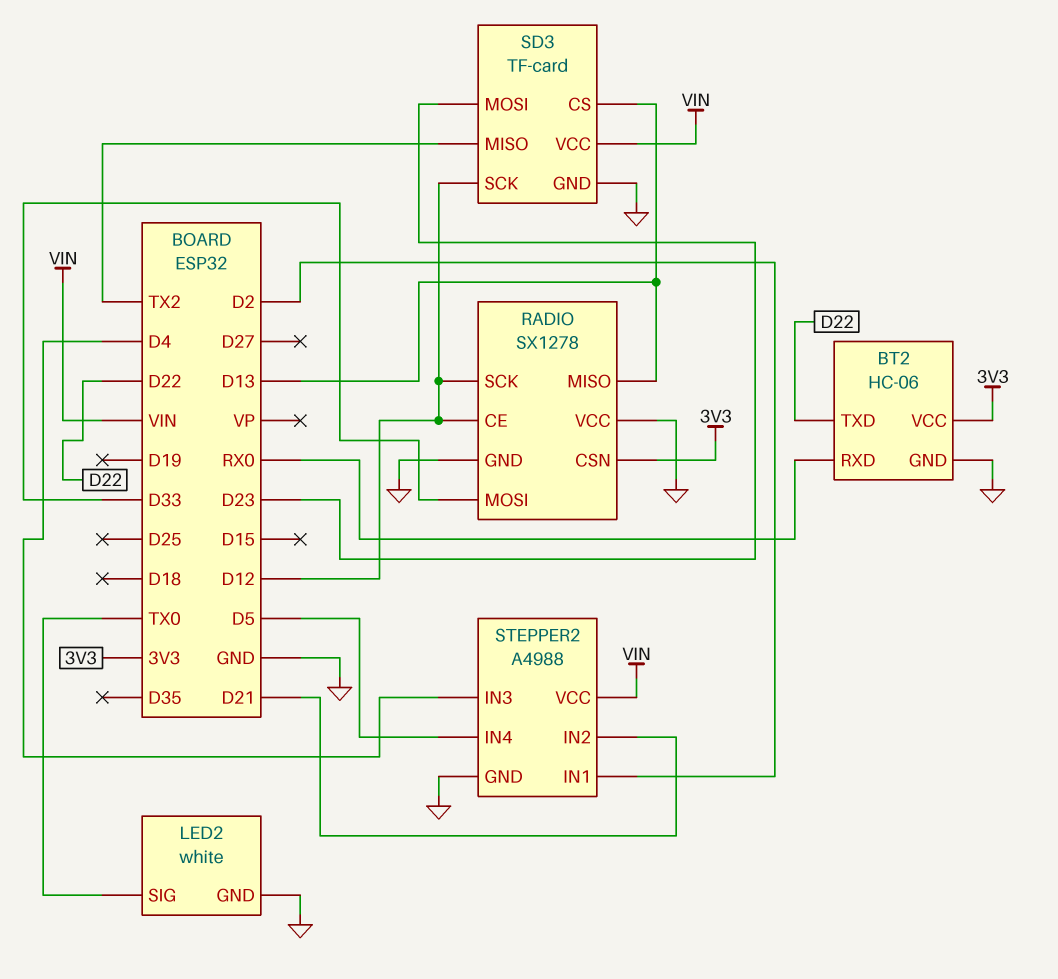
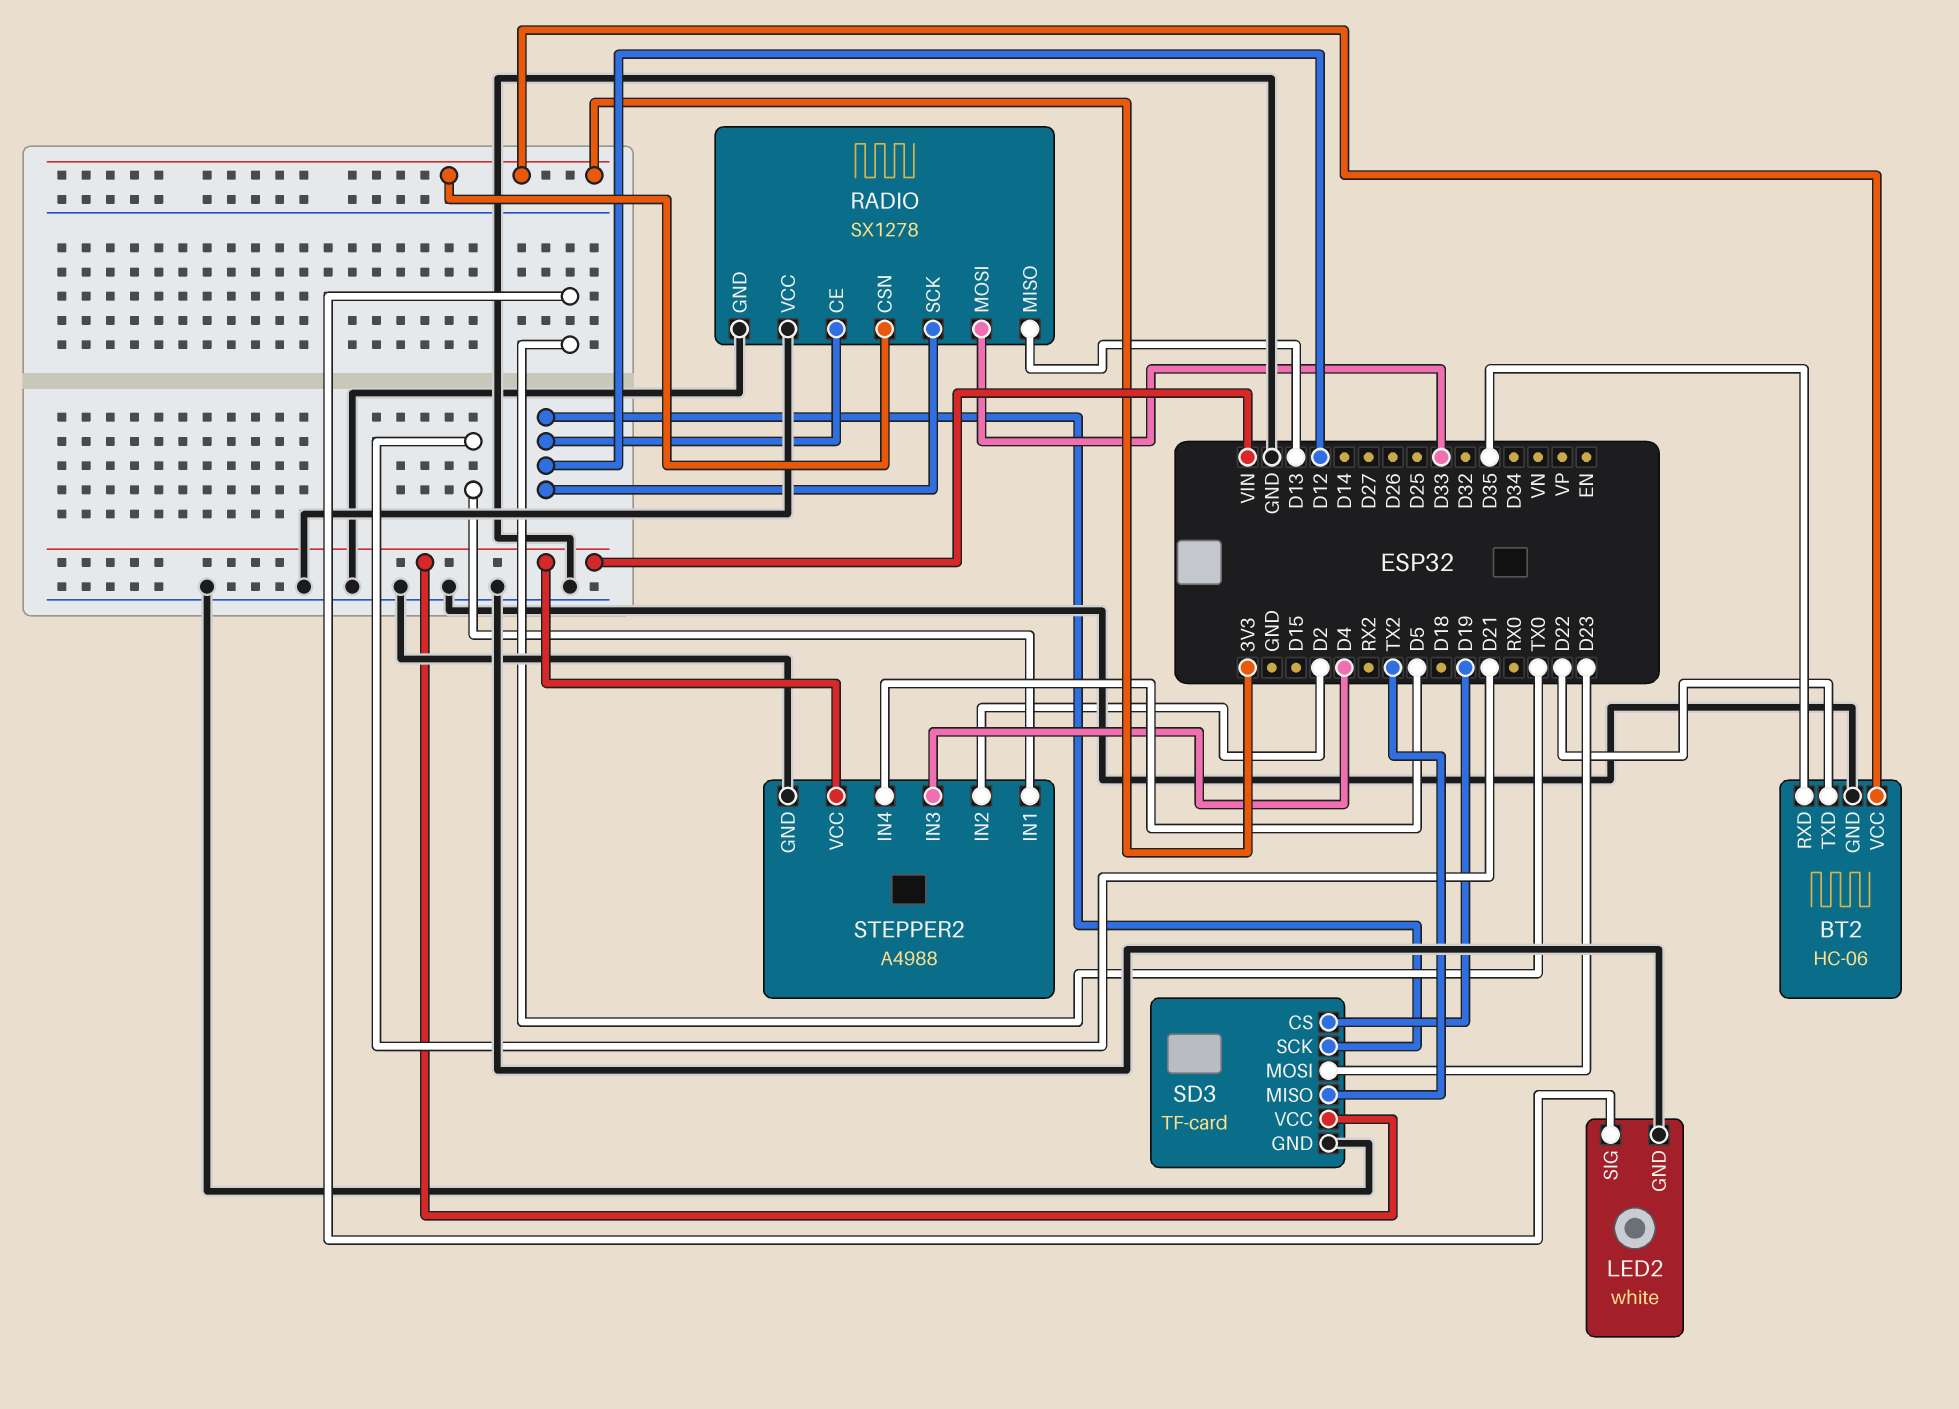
BT2 pin RXD: RX0 -> D35
SD3 pin CS: D13 -> D19
STEPPER2 pin IN1: D2 -> D21
STEPPER2 pin IN2: D21 -> D2

